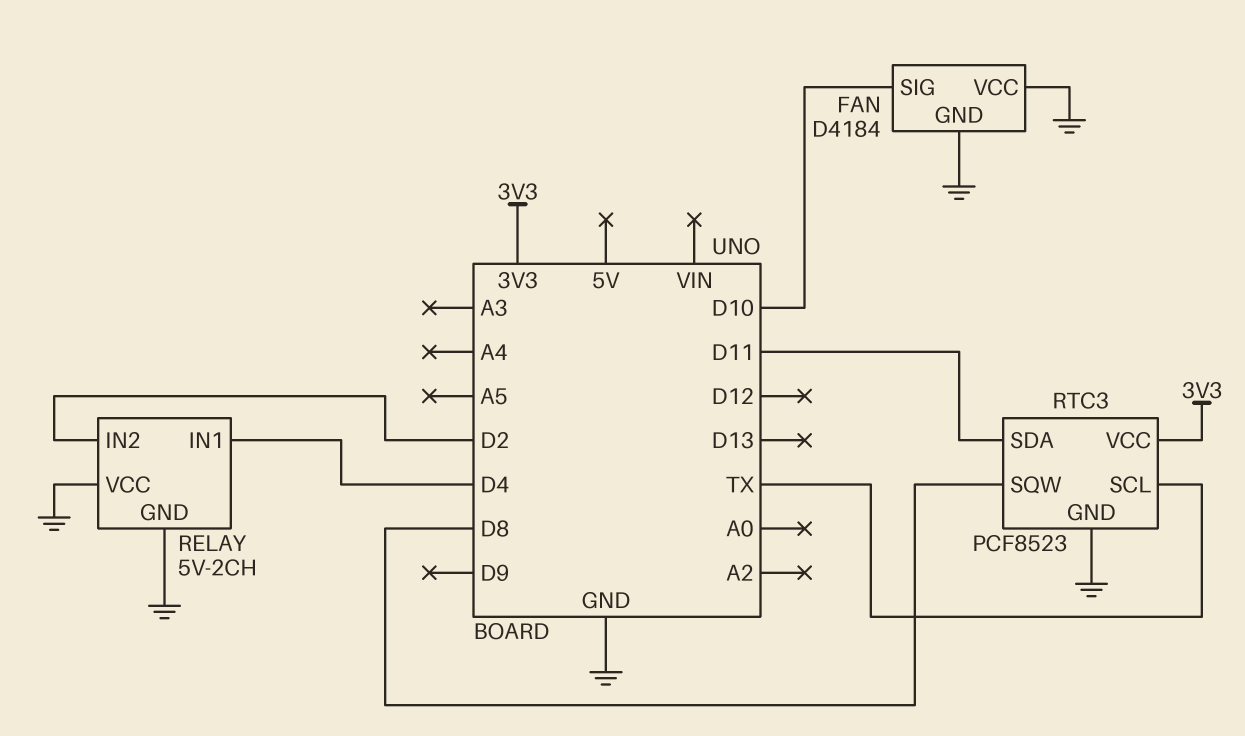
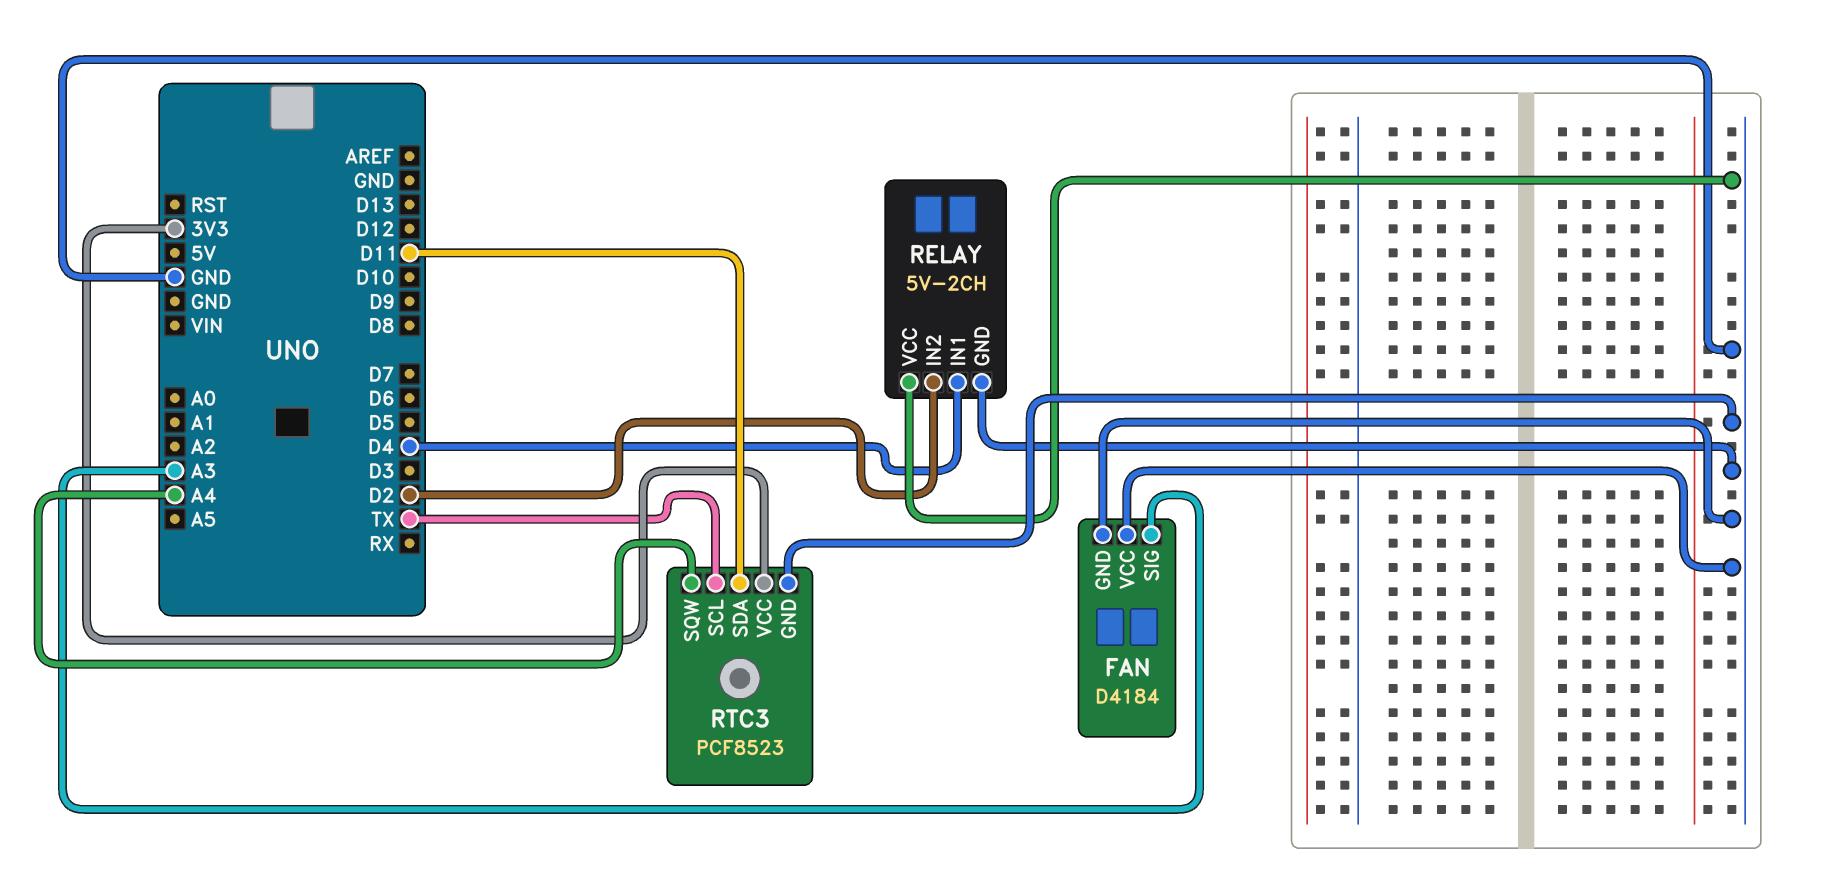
FAN pin SIG: D10 -> A3
RTC3 pin SQW: D8 -> A4

